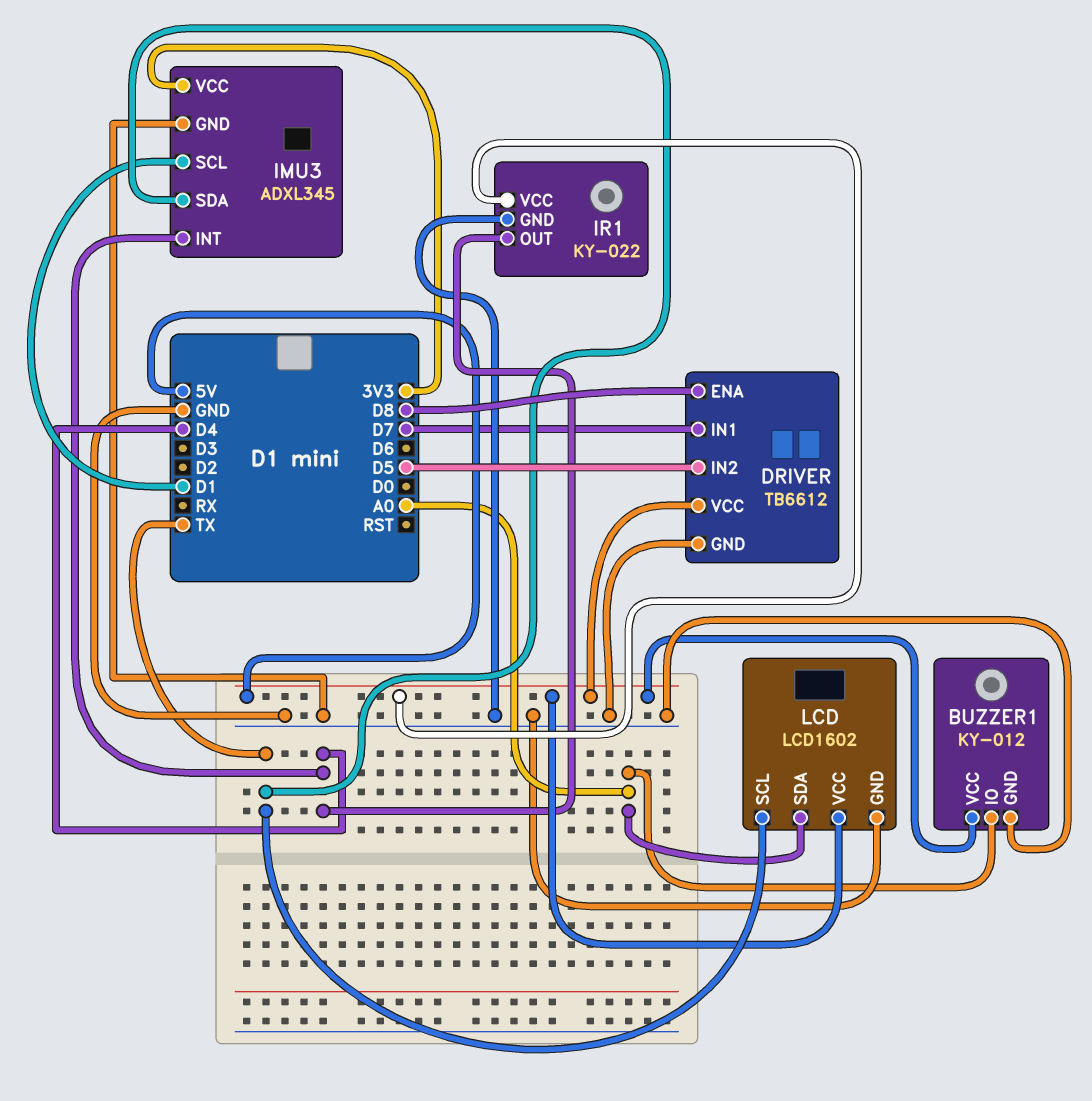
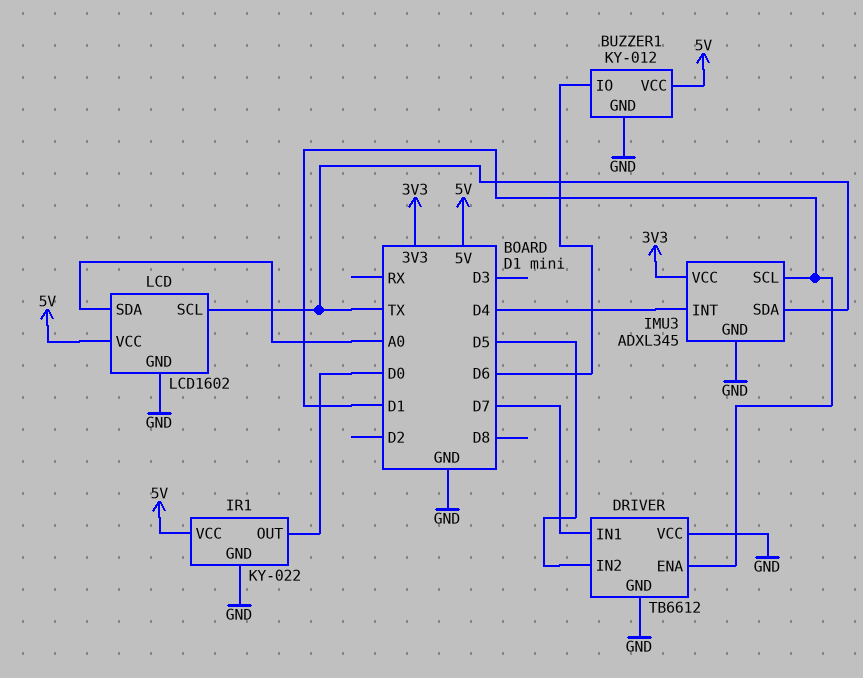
BUZZER1 pin IO: A0 -> D6
DRIVER pin ENA: D8 -> D1
DRIVER pin VCC: 5V -> GND
IR1 pin OUT: D4 -> D0

